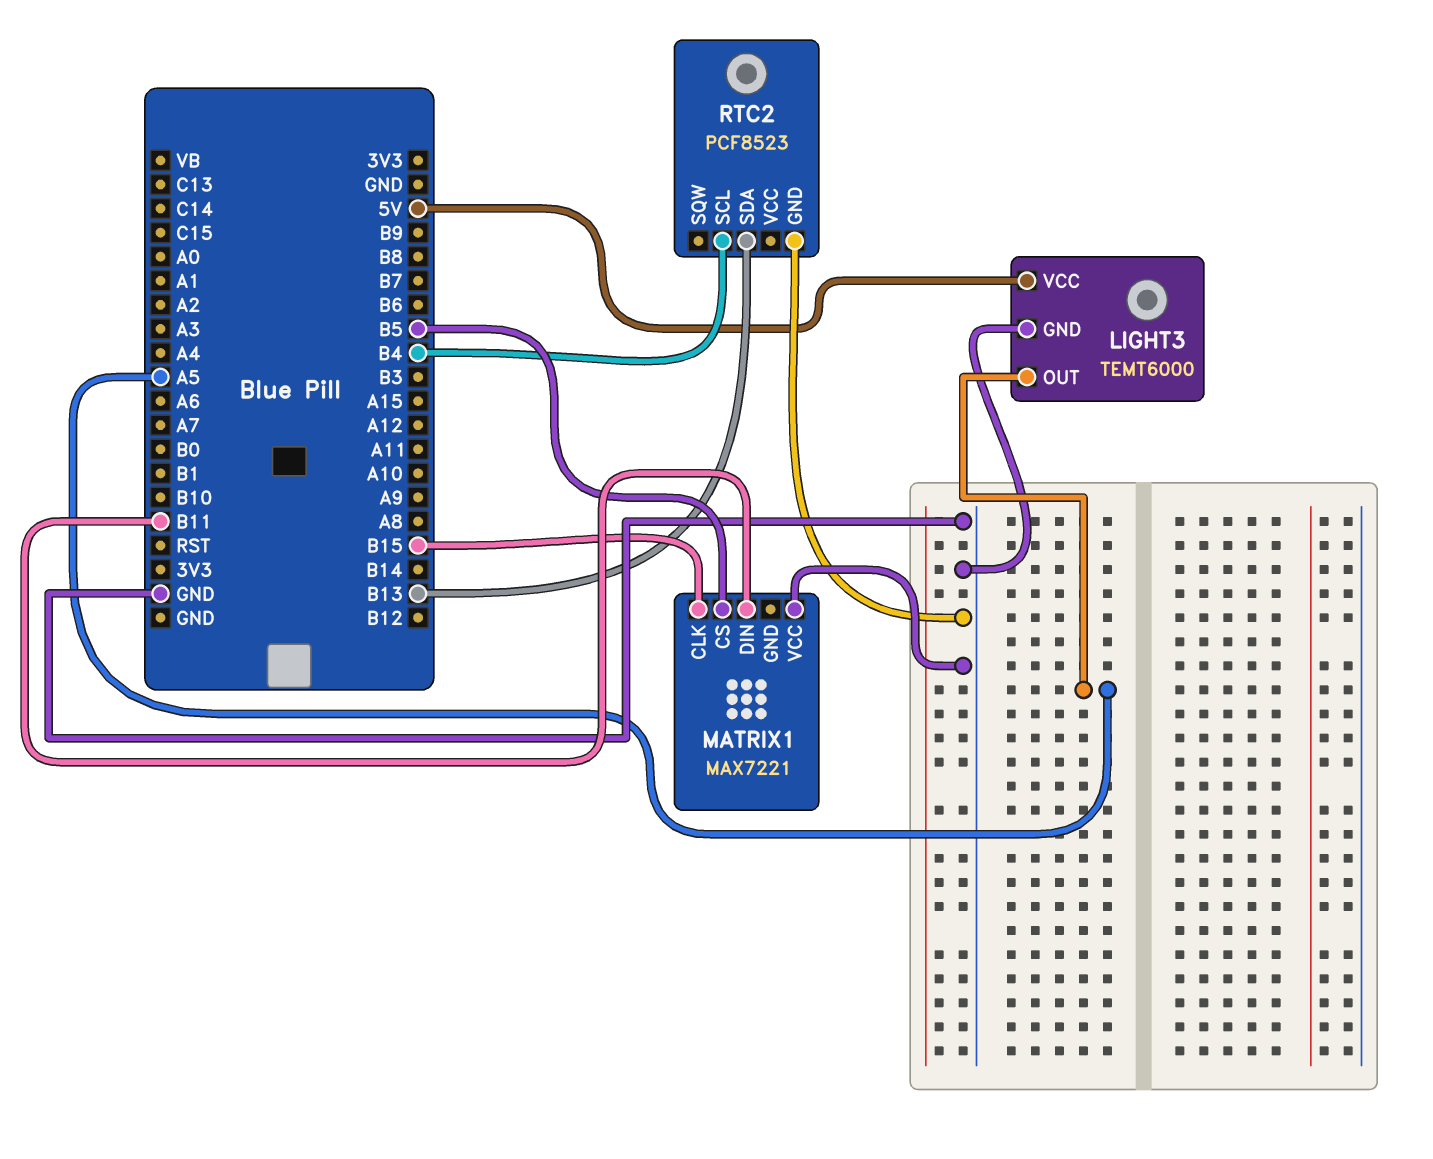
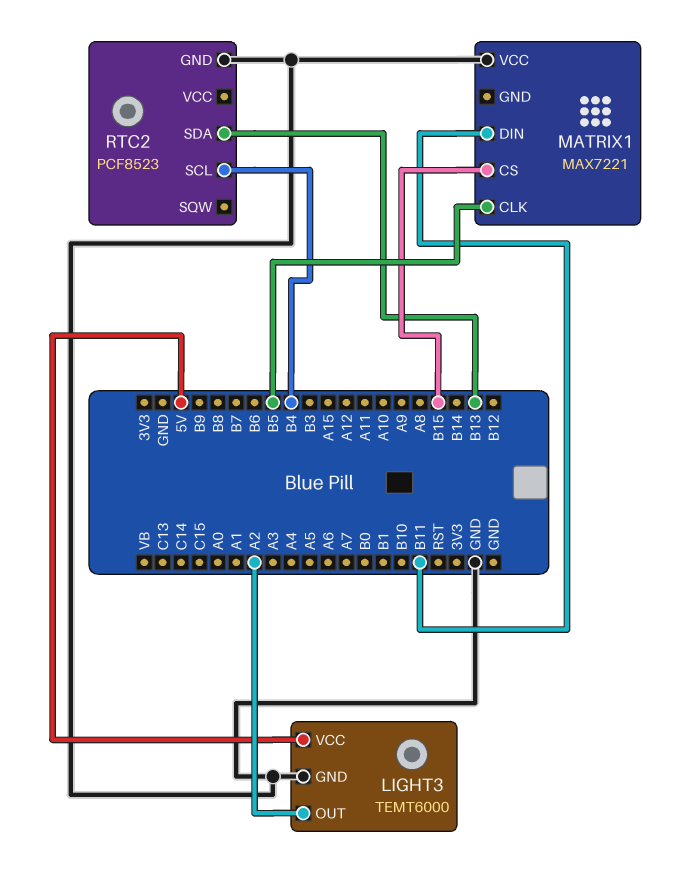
LIGHT3 pin OUT: A5 -> A2
MATRIX1 pin CLK: B15 -> B5
MATRIX1 pin CS: B5 -> B15

